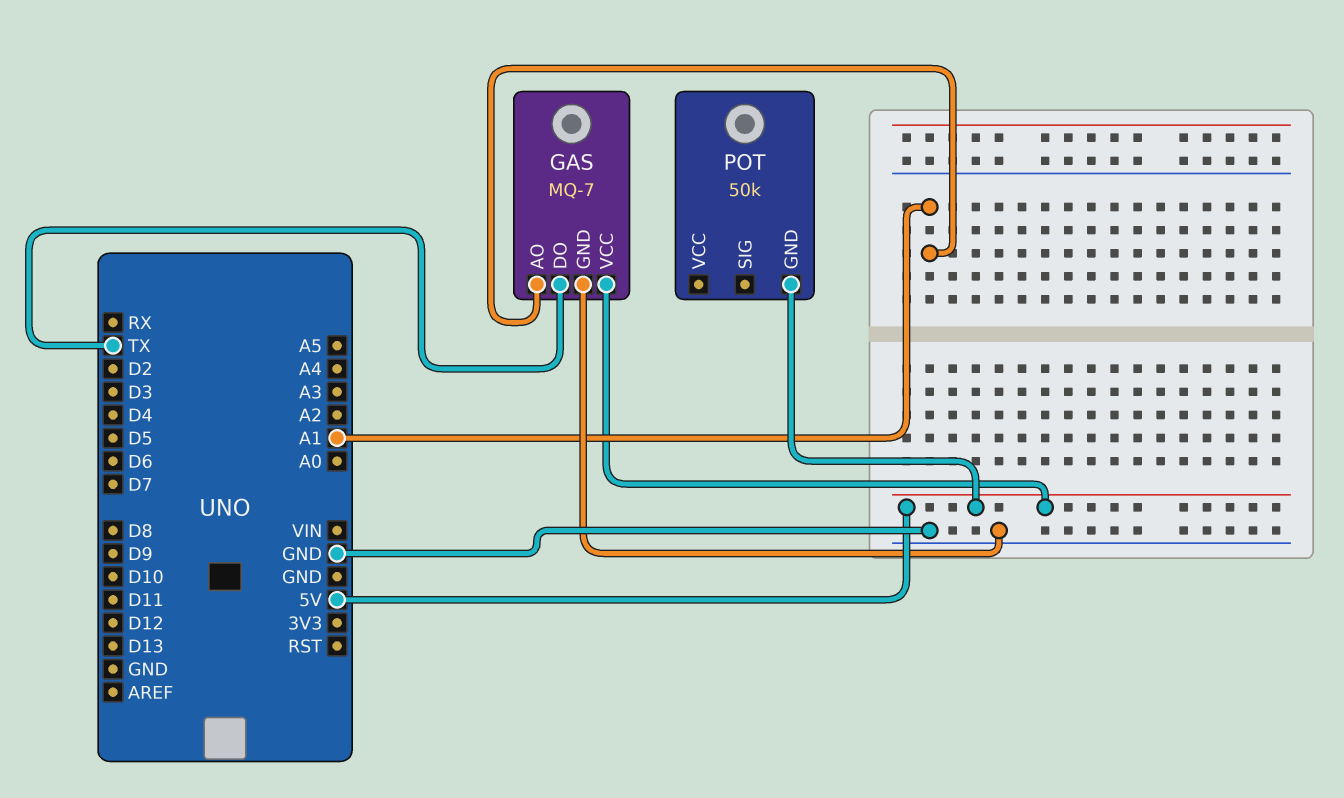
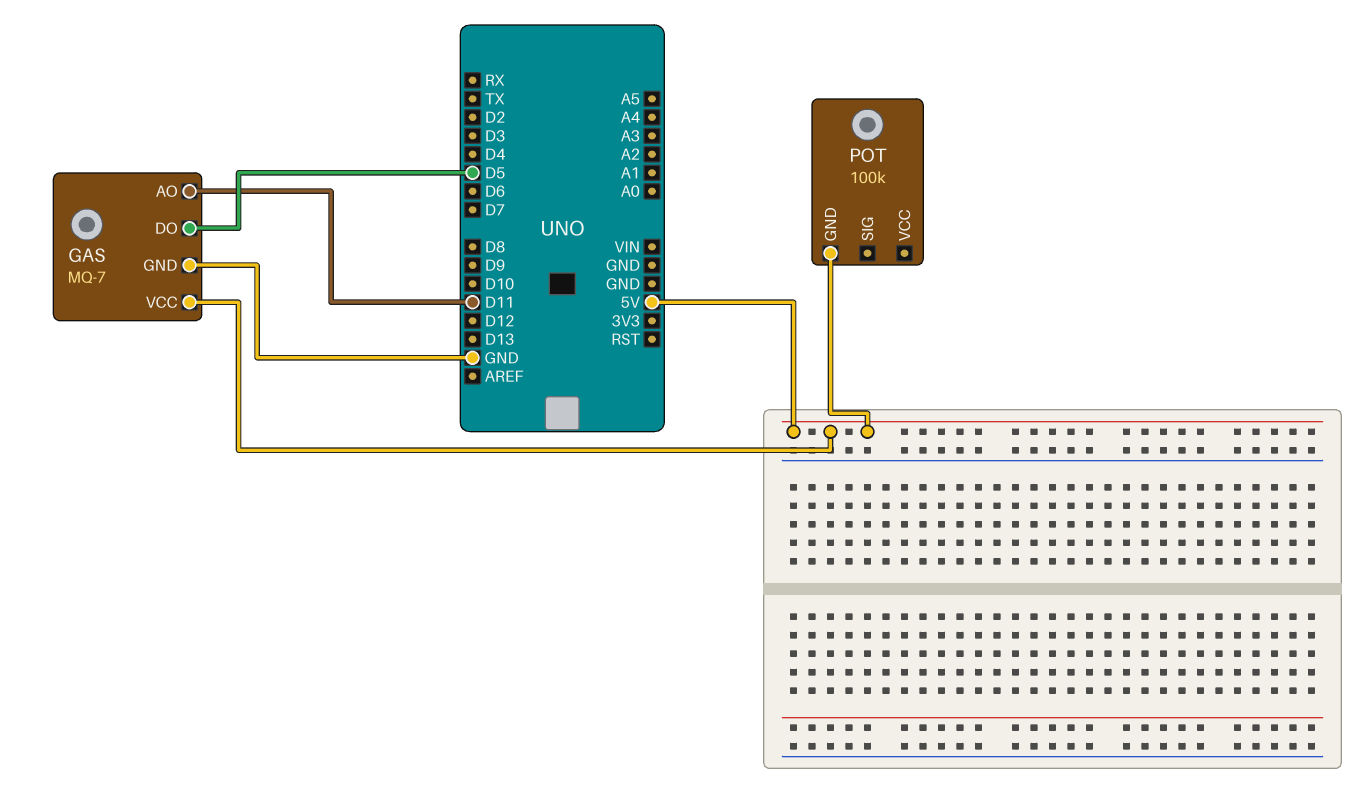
GAS pin AO: A1 -> D11
GAS pin DO: TX -> D5
POT: 50k -> 100k

